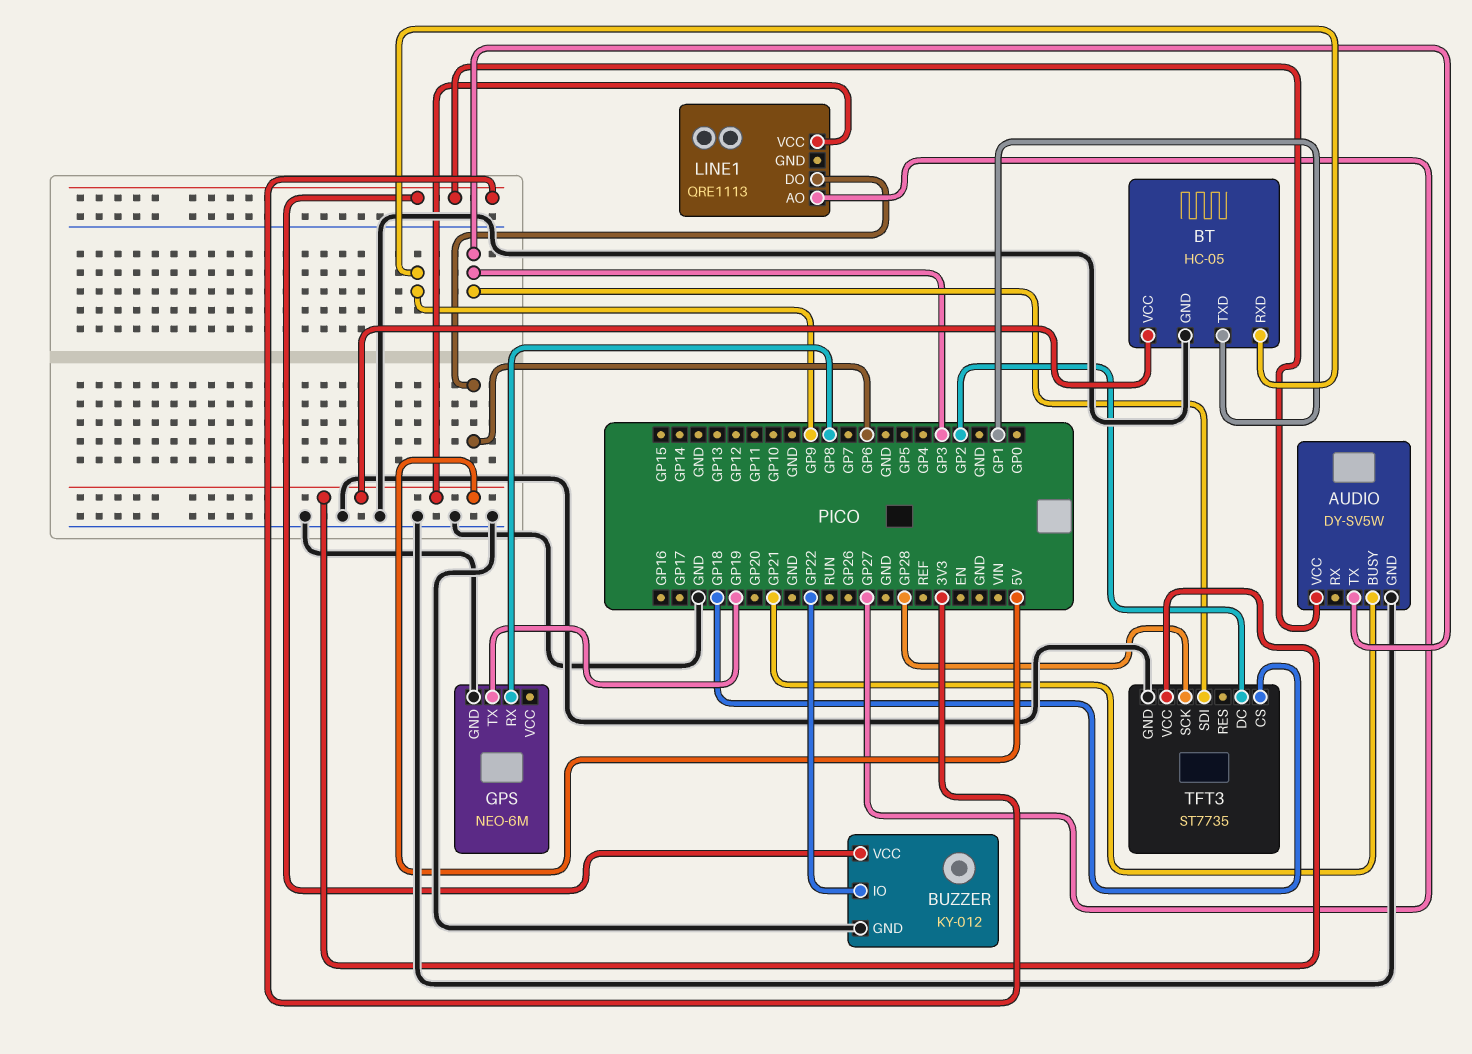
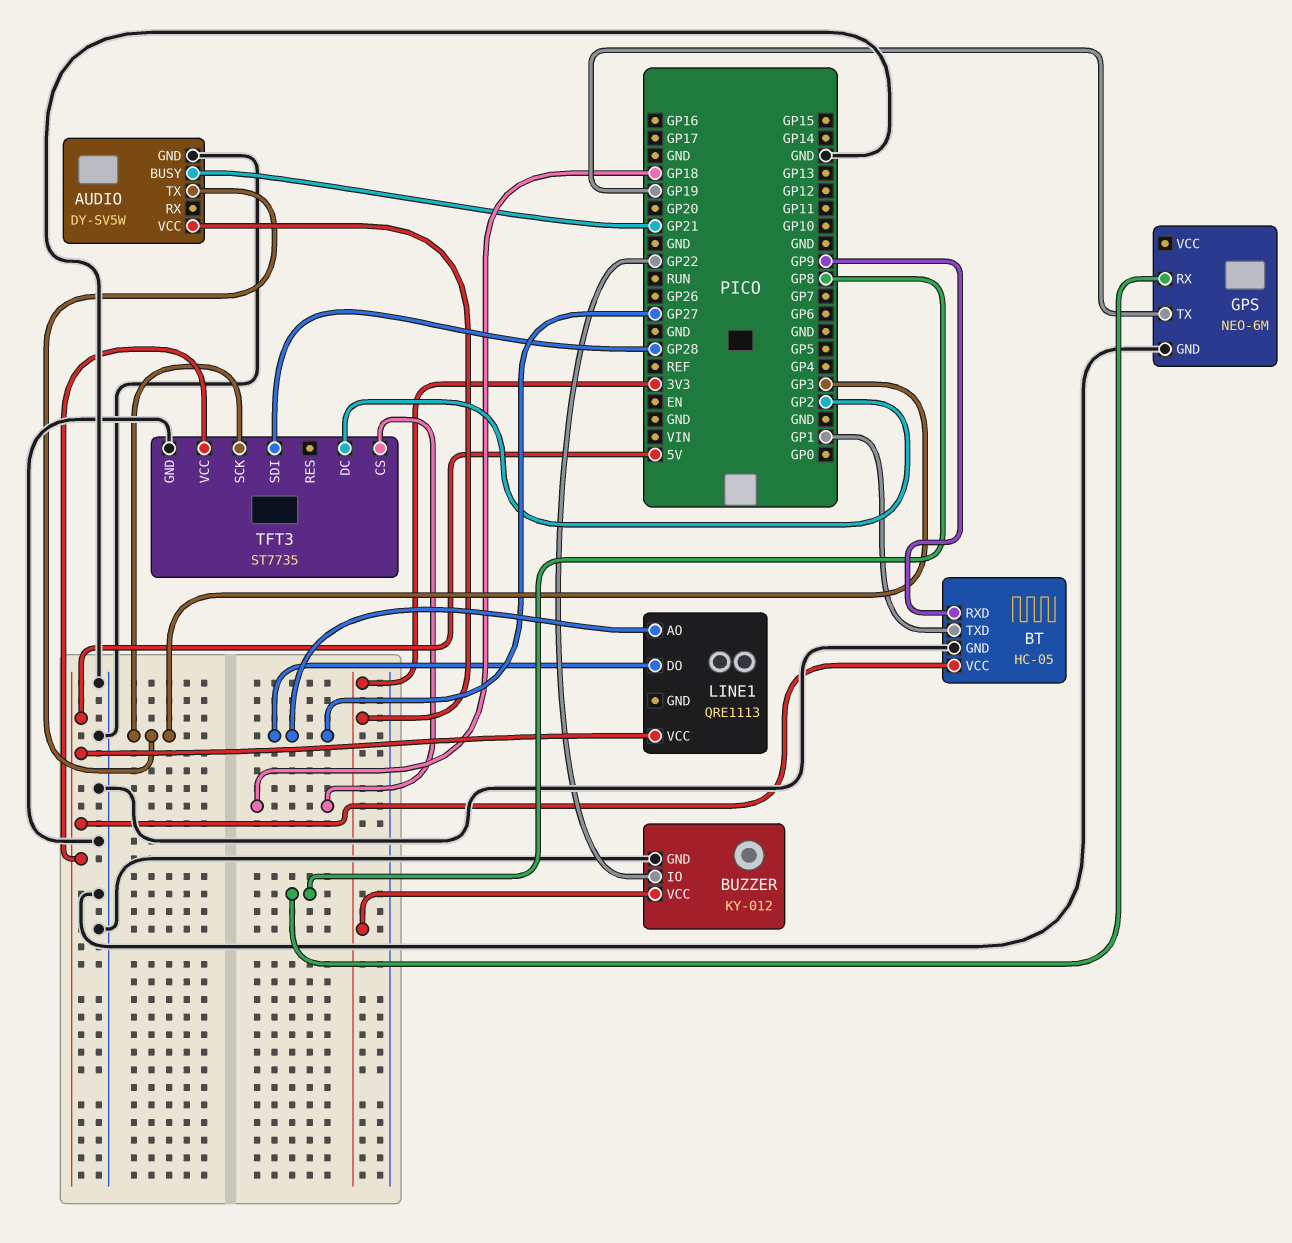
LINE1 pin DO: GP6 -> GP27
TFT3 pin SCK: GP28 -> GP3
TFT3 pin SDI: GP3 -> GP28

